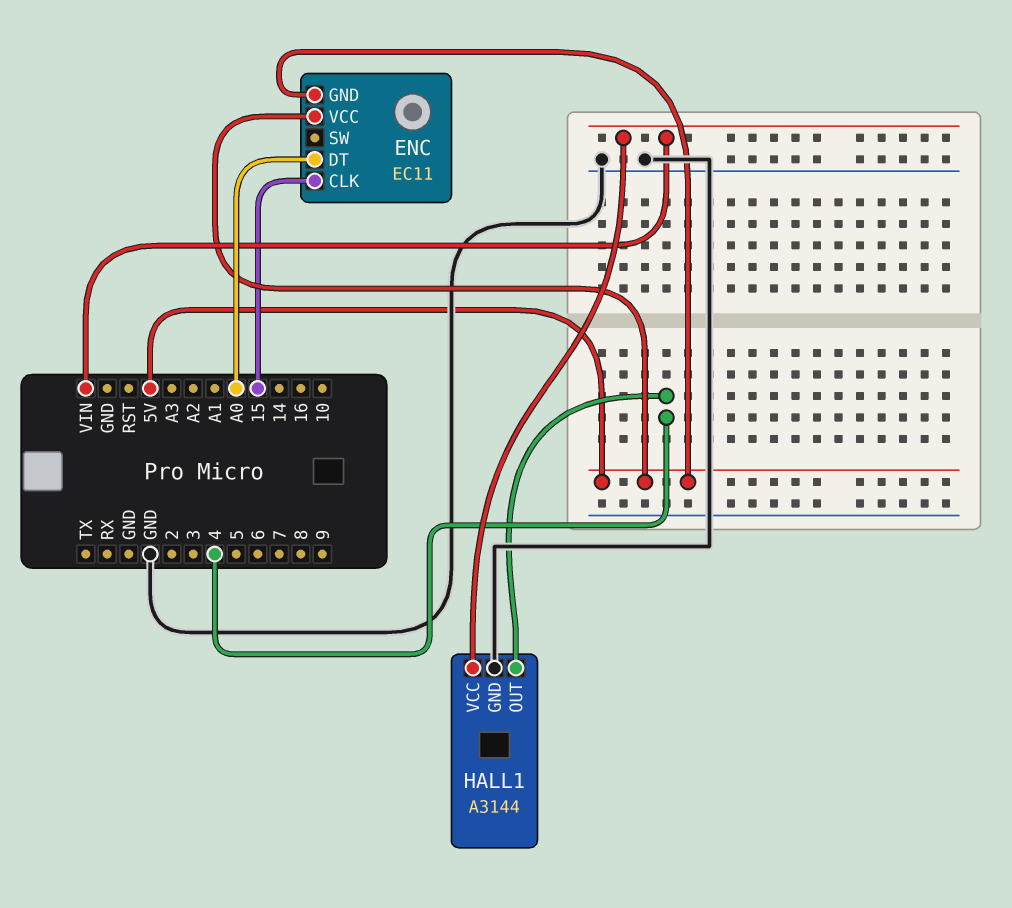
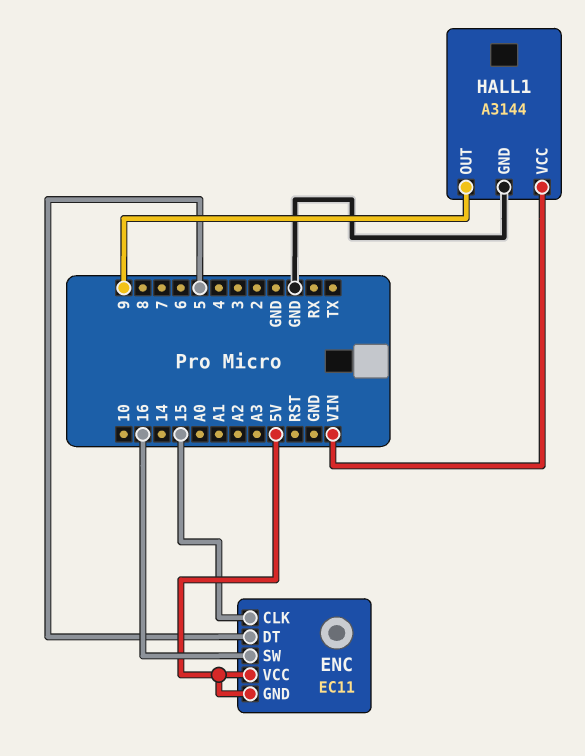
ENC pin DT: A0 -> 5
ENC pin SW: none -> 16
HALL1 pin OUT: 4 -> 9

